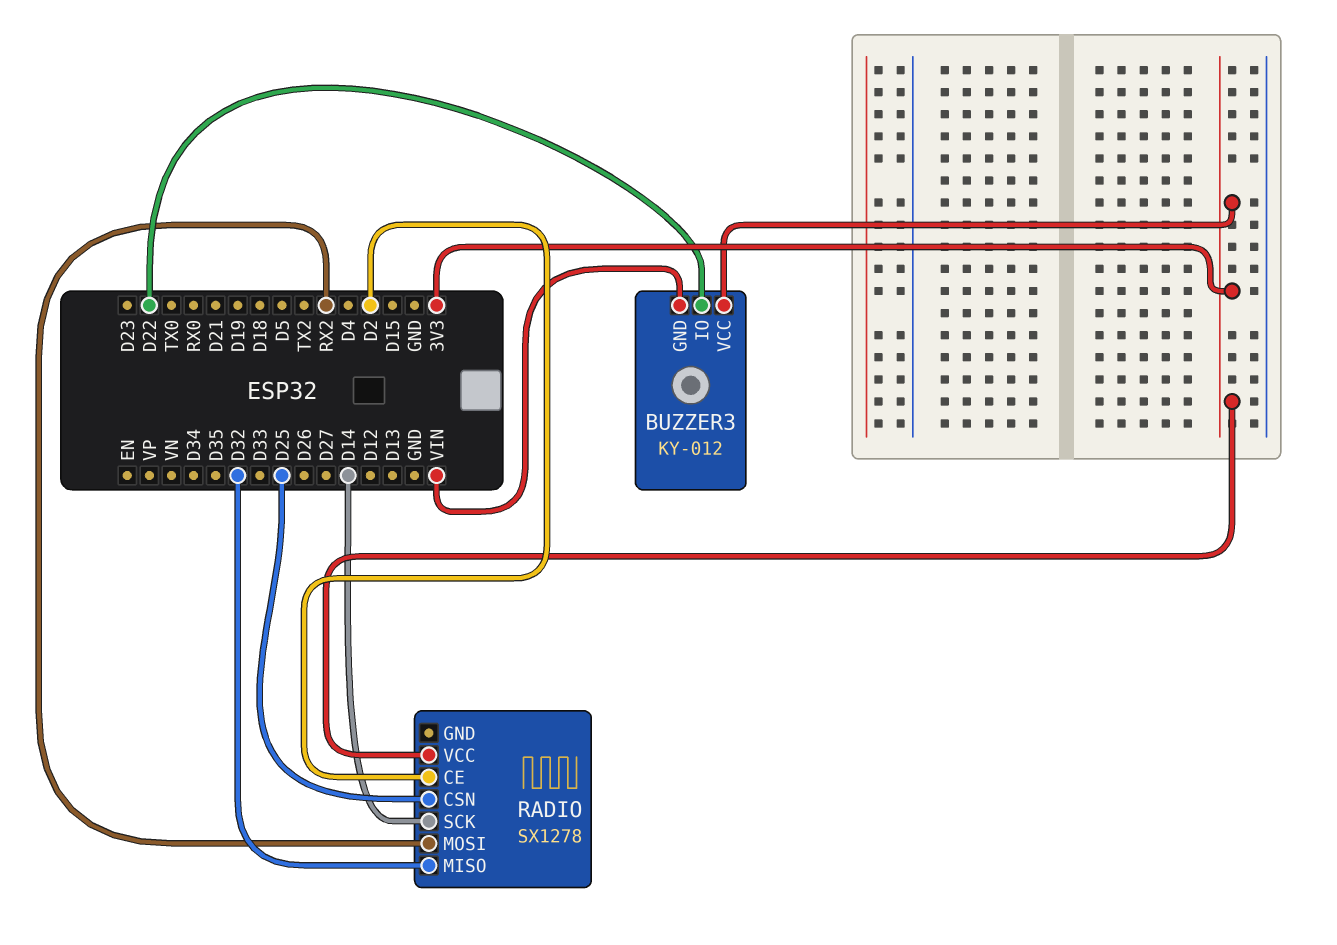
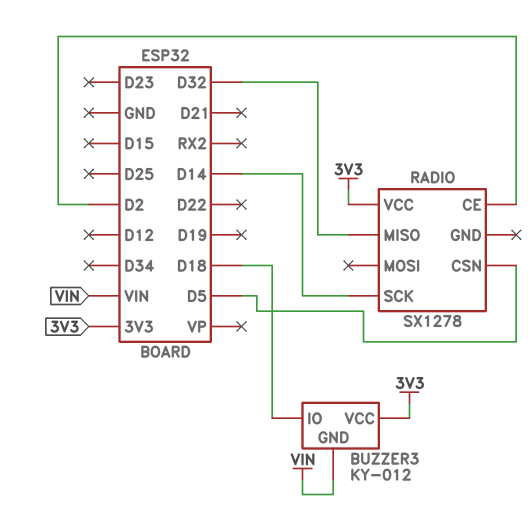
BUZZER3 pin IO: D22 -> D18
RADIO pin CSN: D25 -> D5
RADIO pin MOSI: RX2 -> none

